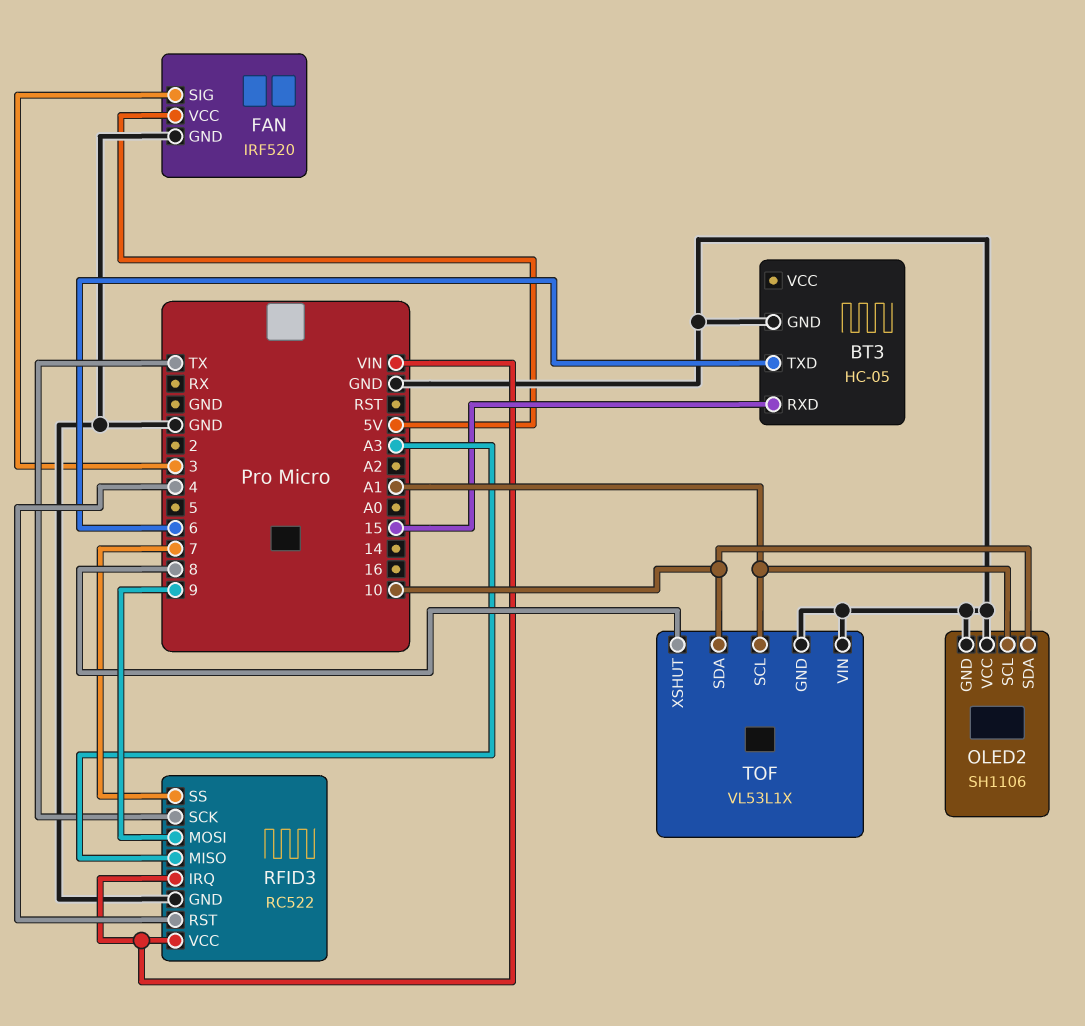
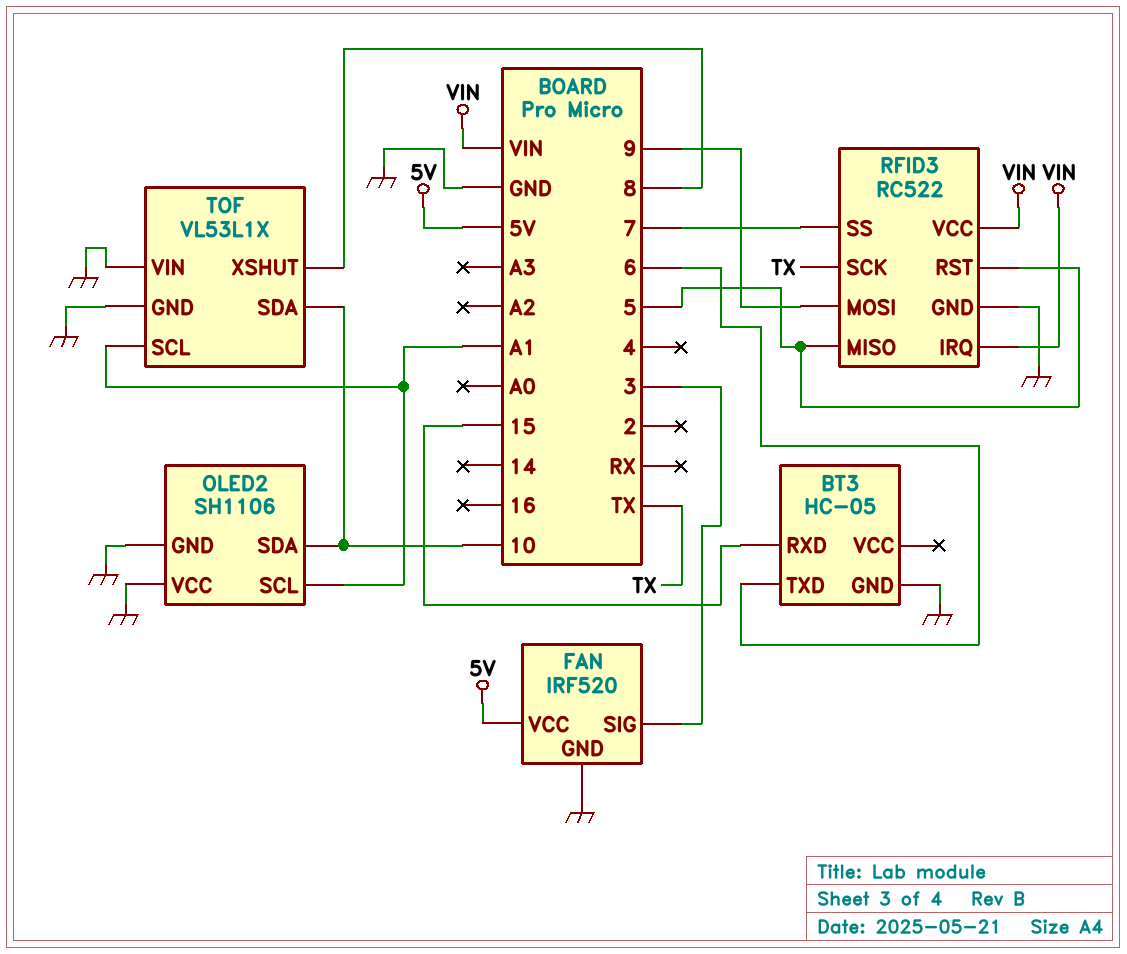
RFID3 pin MISO: A3 -> 5
RFID3 pin RST: 4 -> 5

